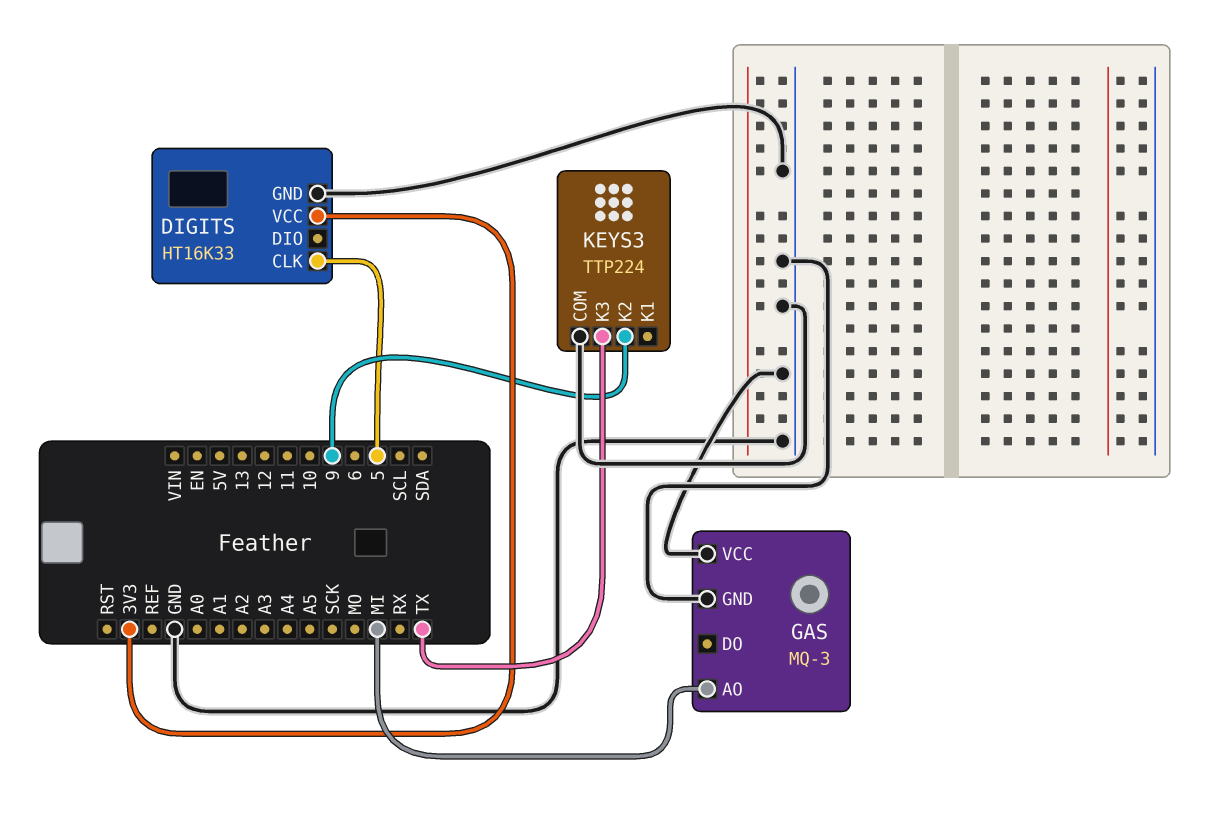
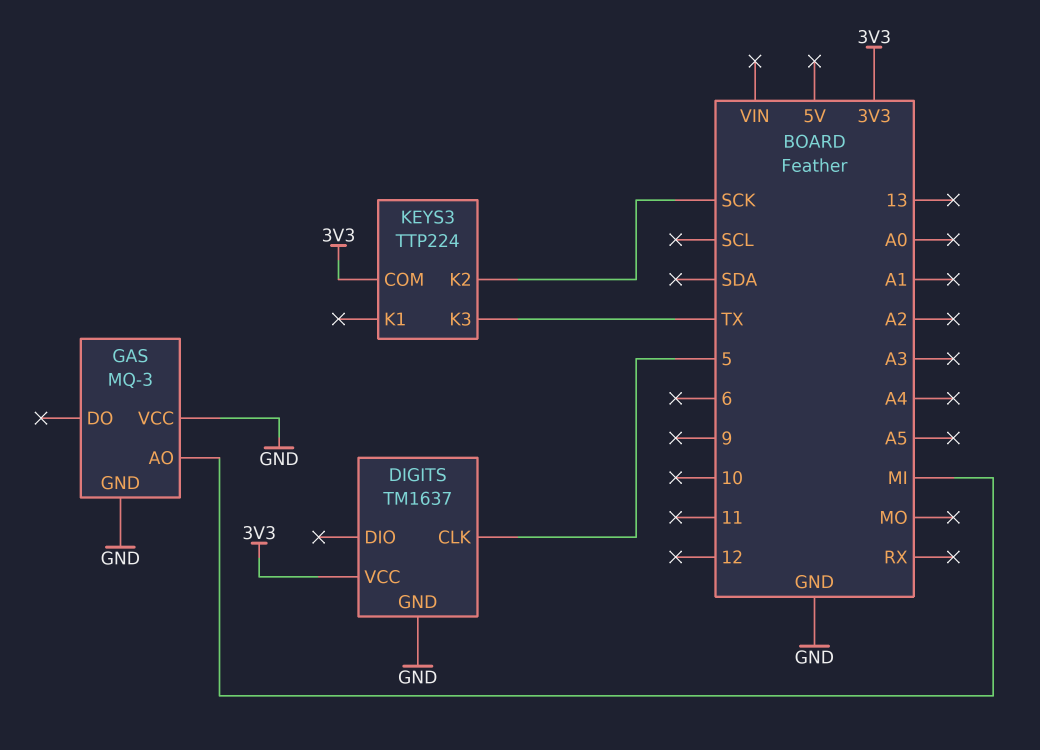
DIGITS: HT16K33 -> TM1637
KEYS3 pin COM: GND -> 3V3
KEYS3 pin K2: 9 -> SCK

